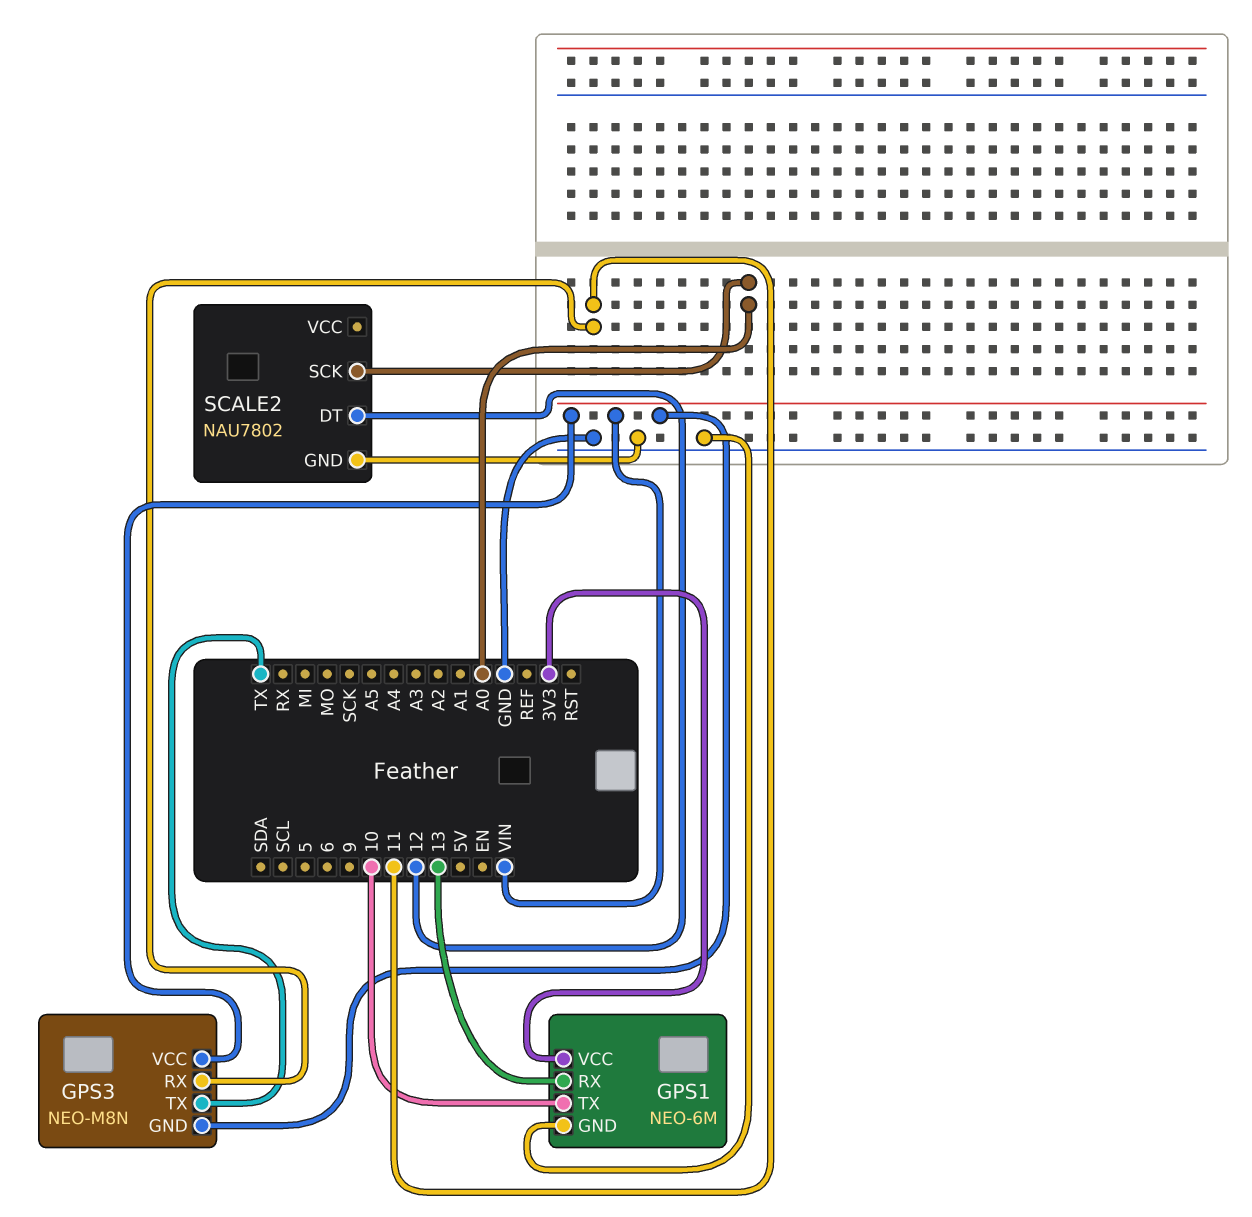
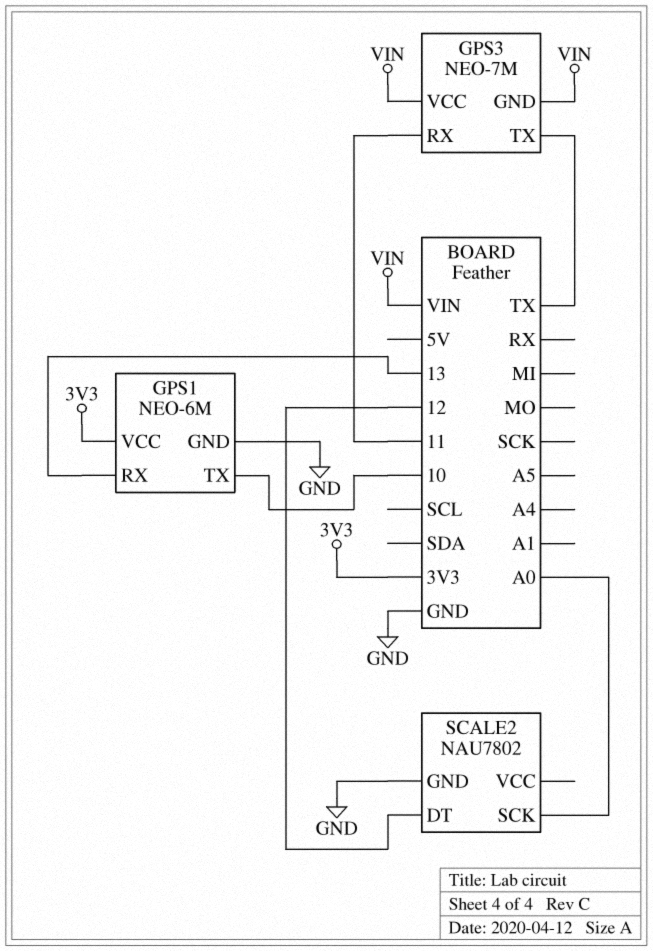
GPS3: NEO-M8N -> NEO-7M

